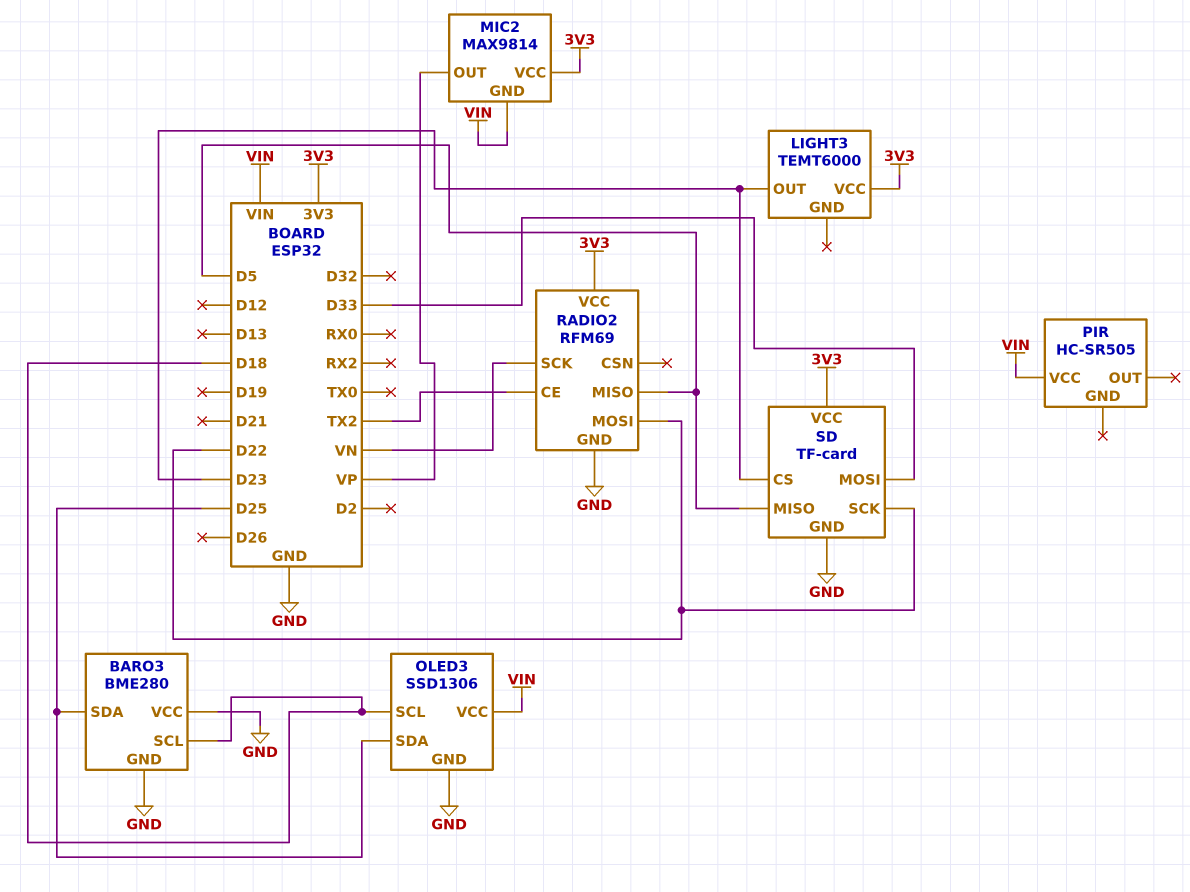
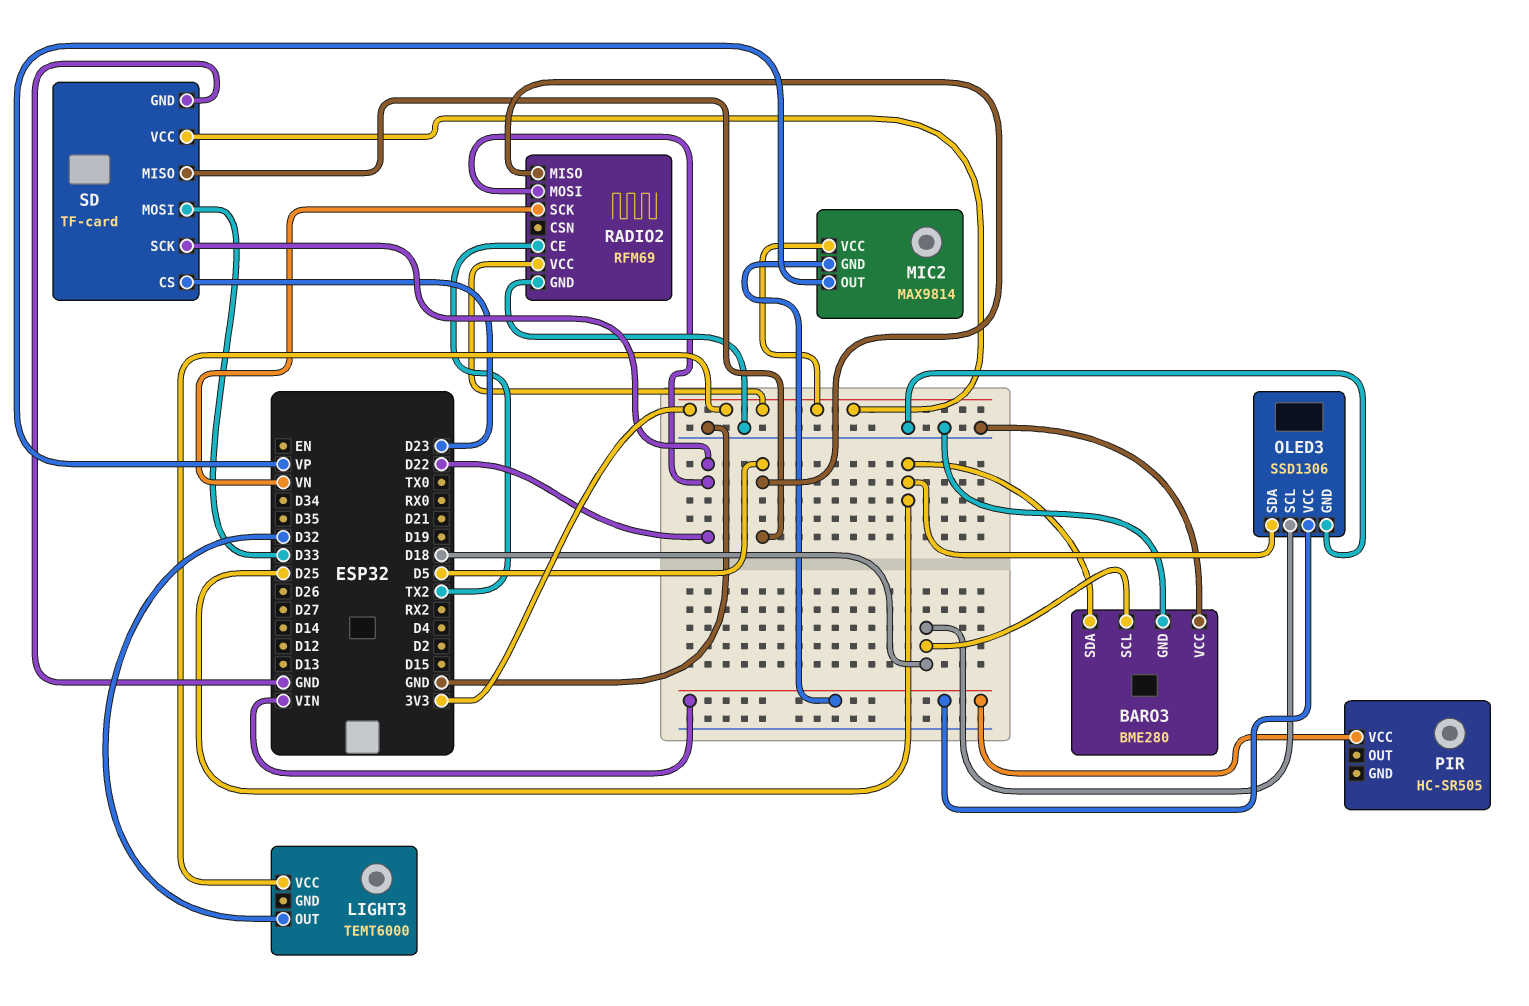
LIGHT3 pin OUT: D23 -> D32

